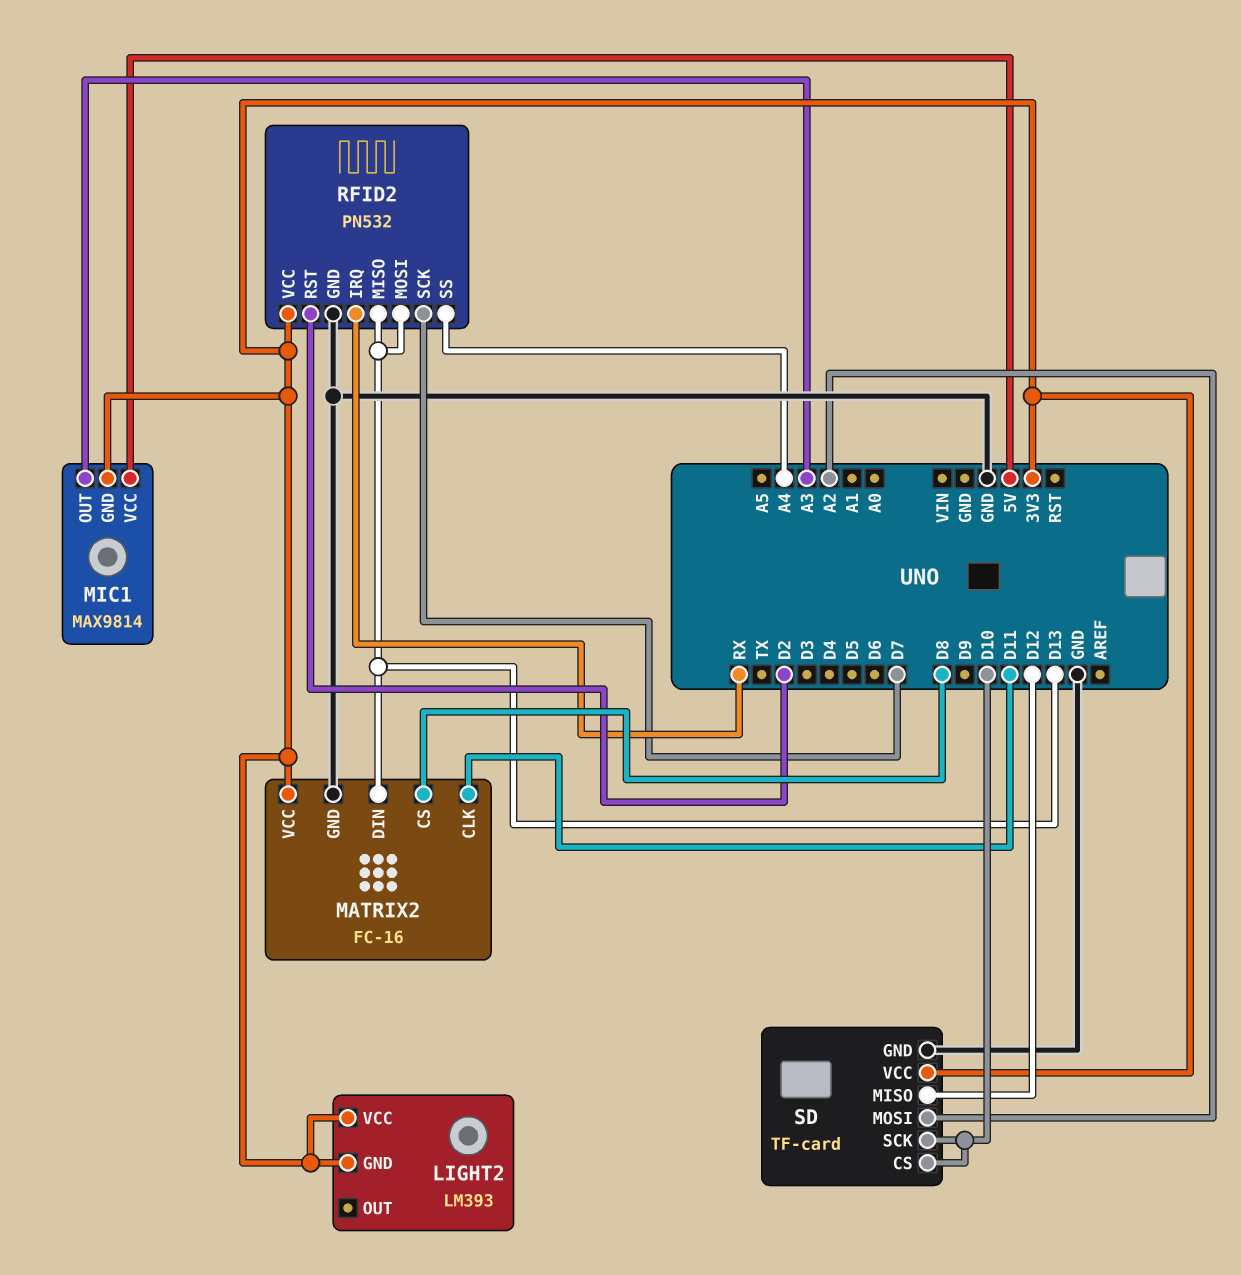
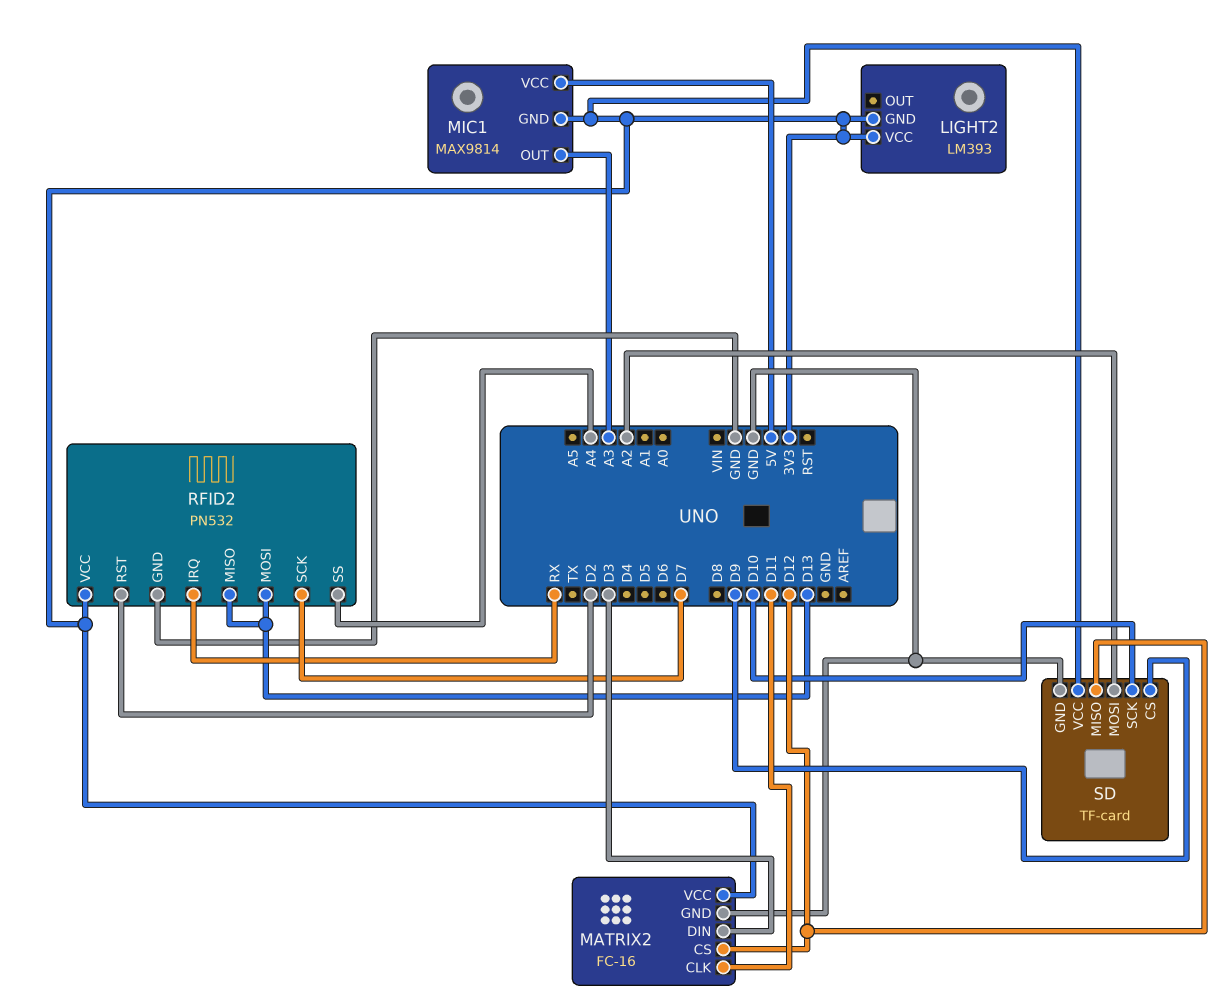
MATRIX2 pin CS: D8 -> D12
MATRIX2 pin DIN: D13 -> D3
SD pin CS: D10 -> D9

